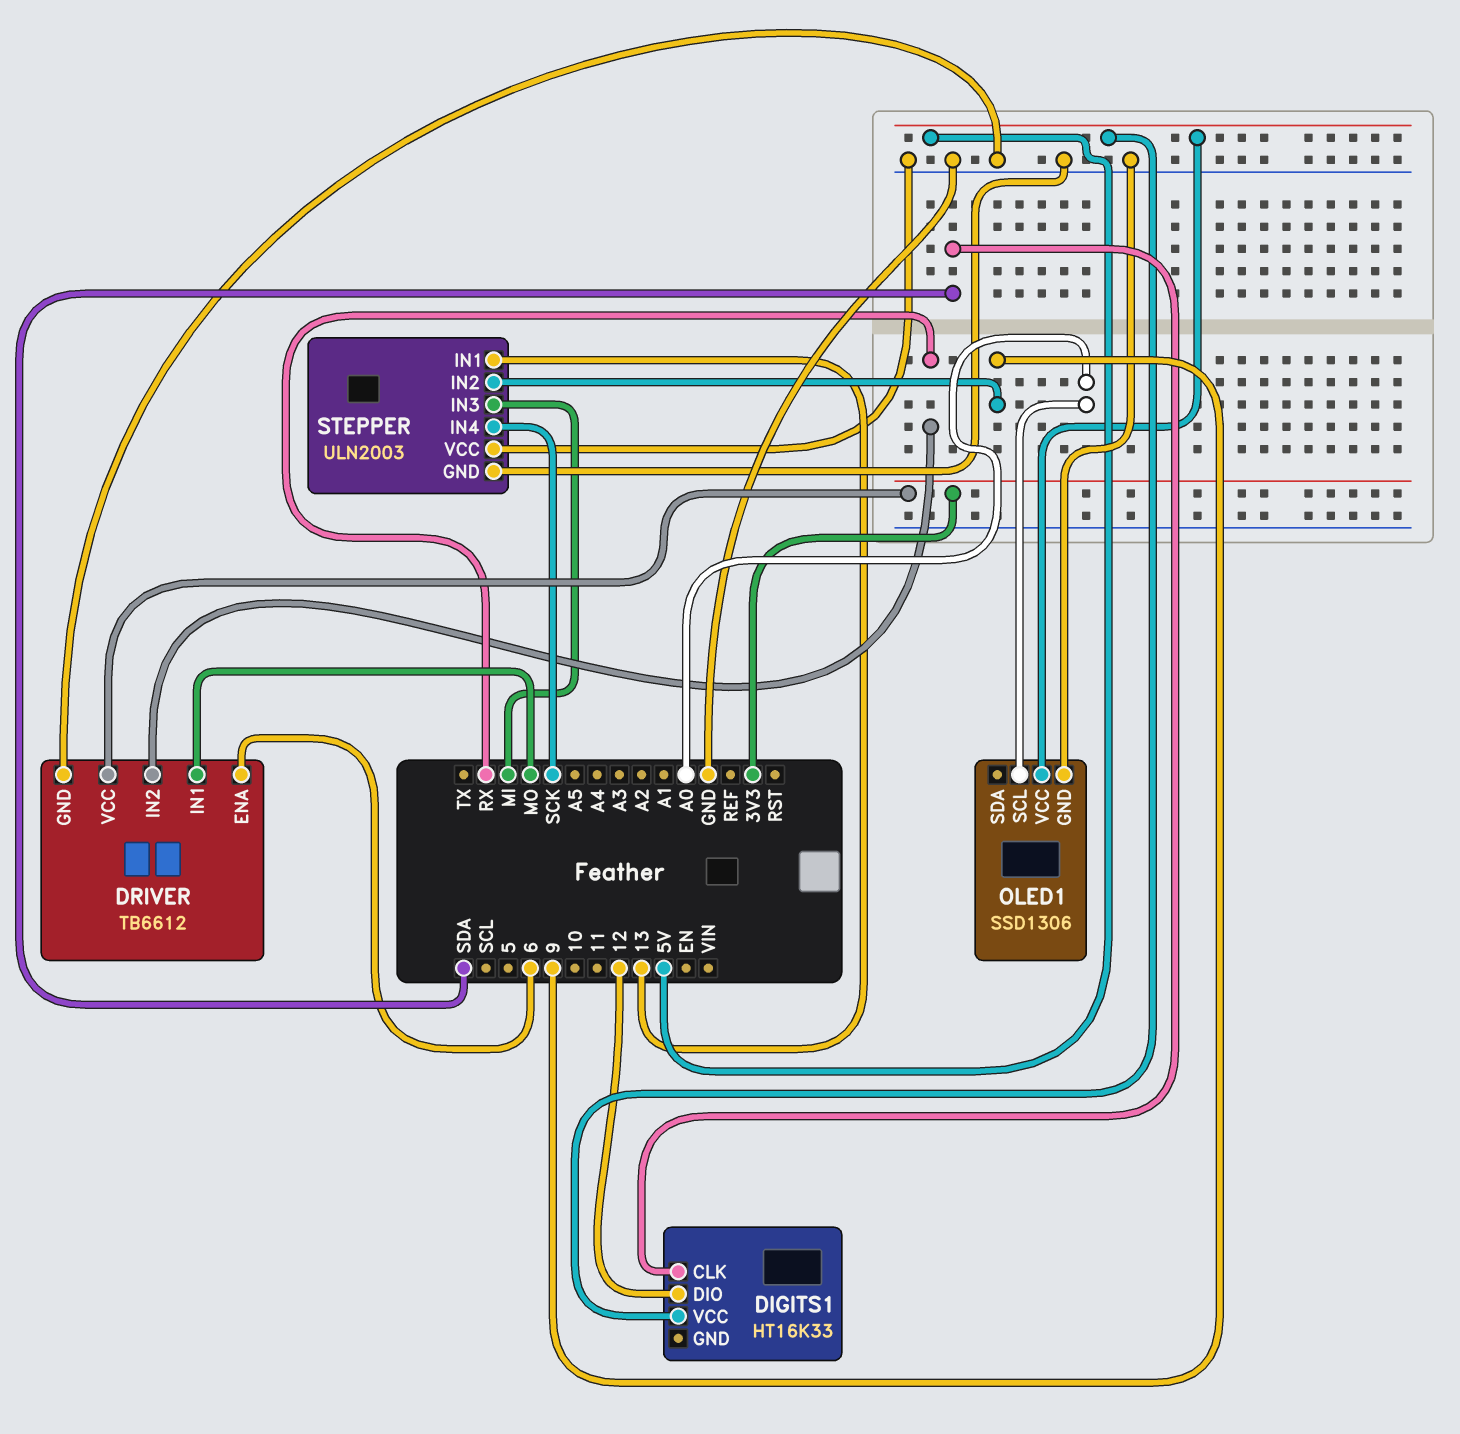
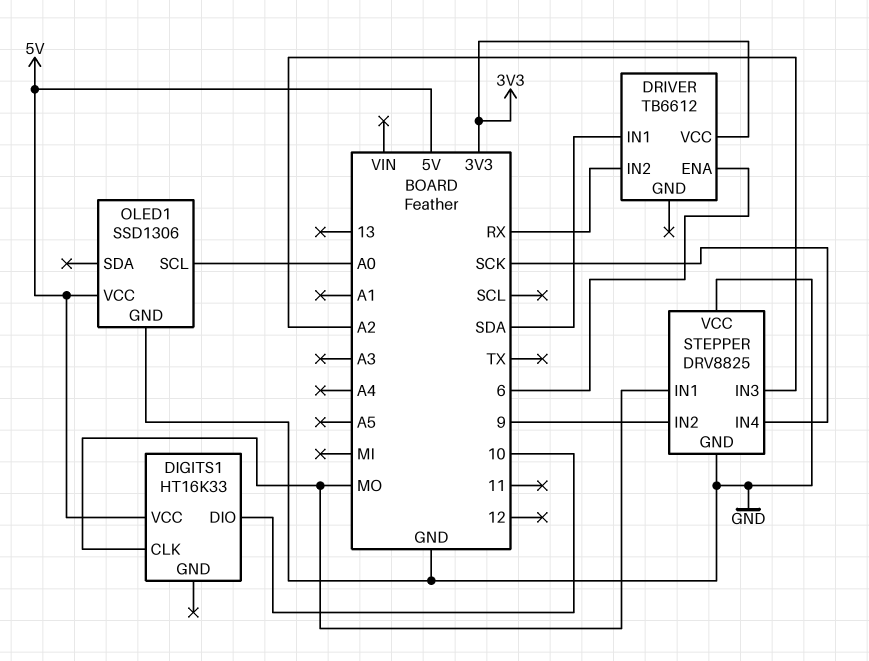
DIGITS1 pin CLK: SDA -> MO
DIGITS1 pin DIO: 12 -> 10
DRIVER pin GND: GND -> none
DRIVER pin IN1: MO -> SDA
STEPPER: ULN2003 -> DRV8825
STEPPER pin IN1: 13 -> MO
STEPPER pin IN3: MI -> A2

